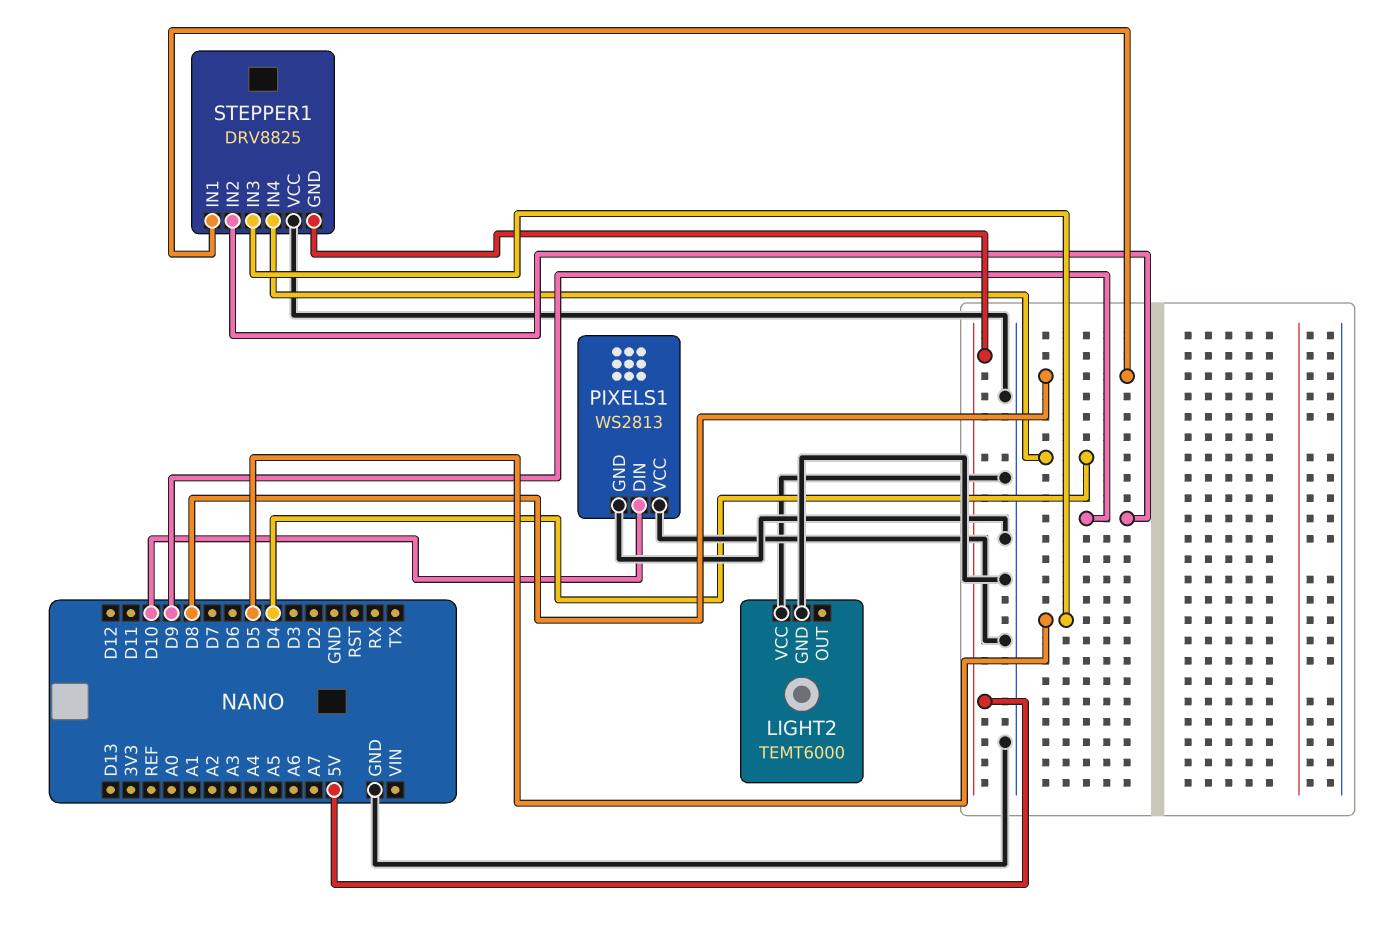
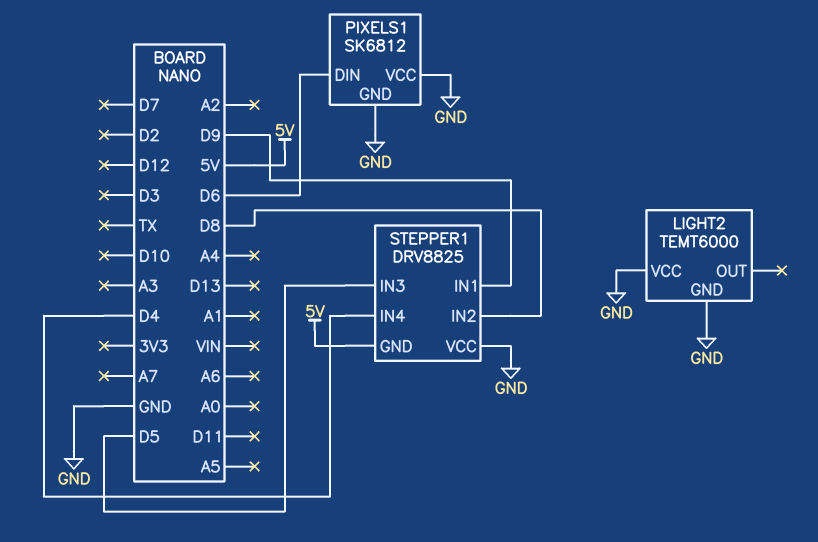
PIXELS1: WS2813 -> SK6812
PIXELS1 pin DIN: D10 -> D6
STEPPER1 pin IN1: D8 -> D9
STEPPER1 pin IN2: D9 -> D8

